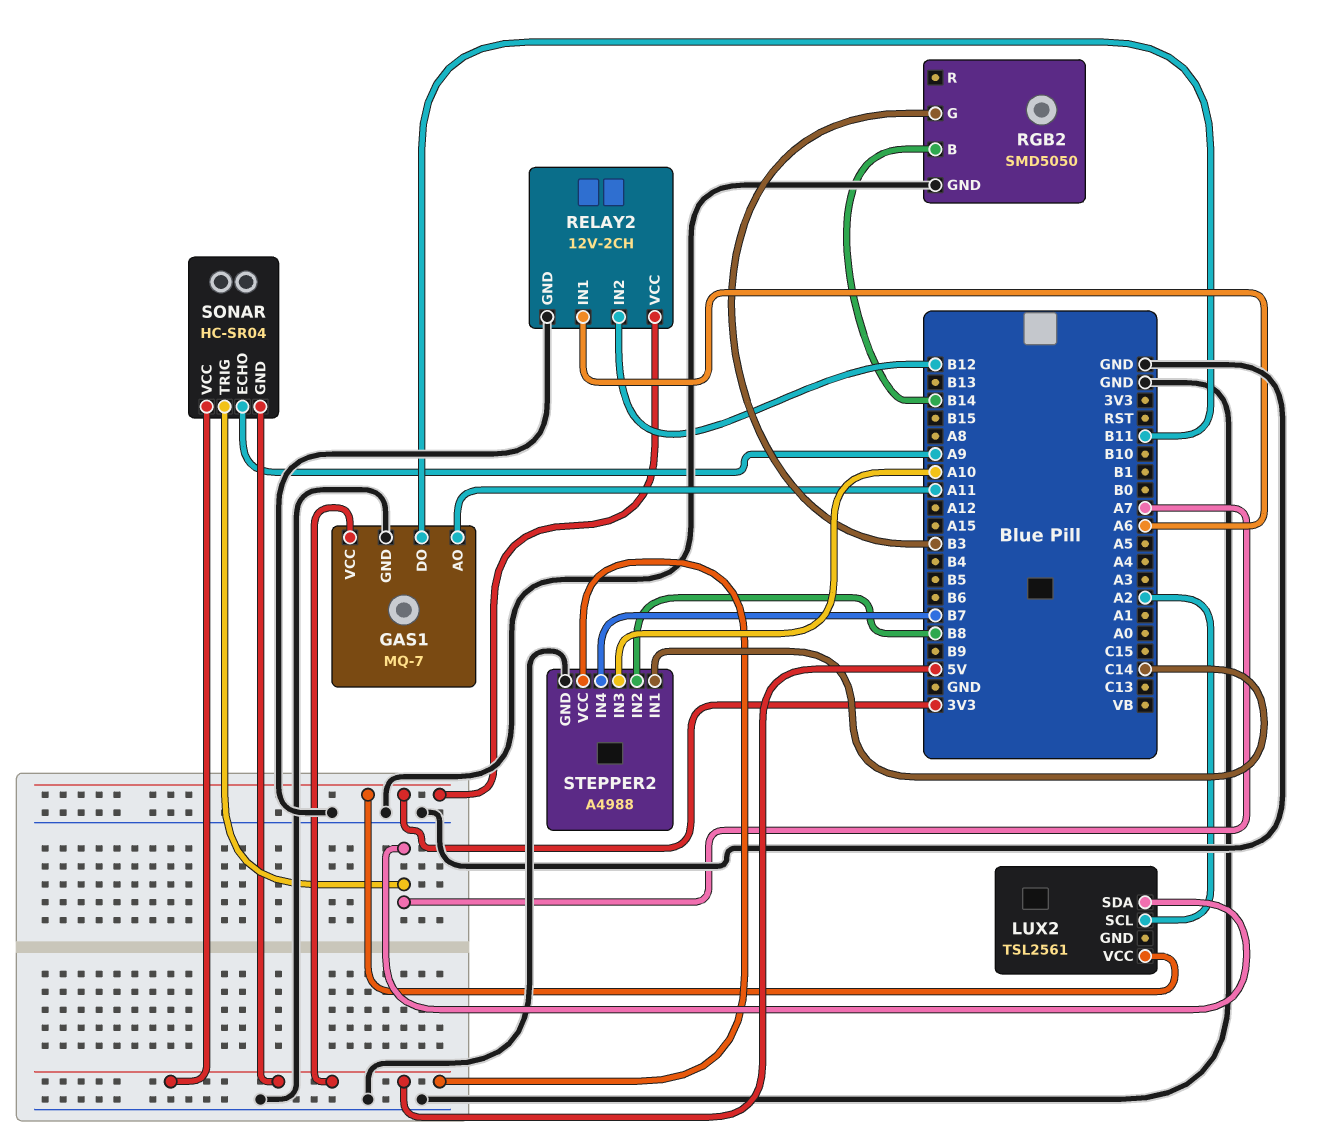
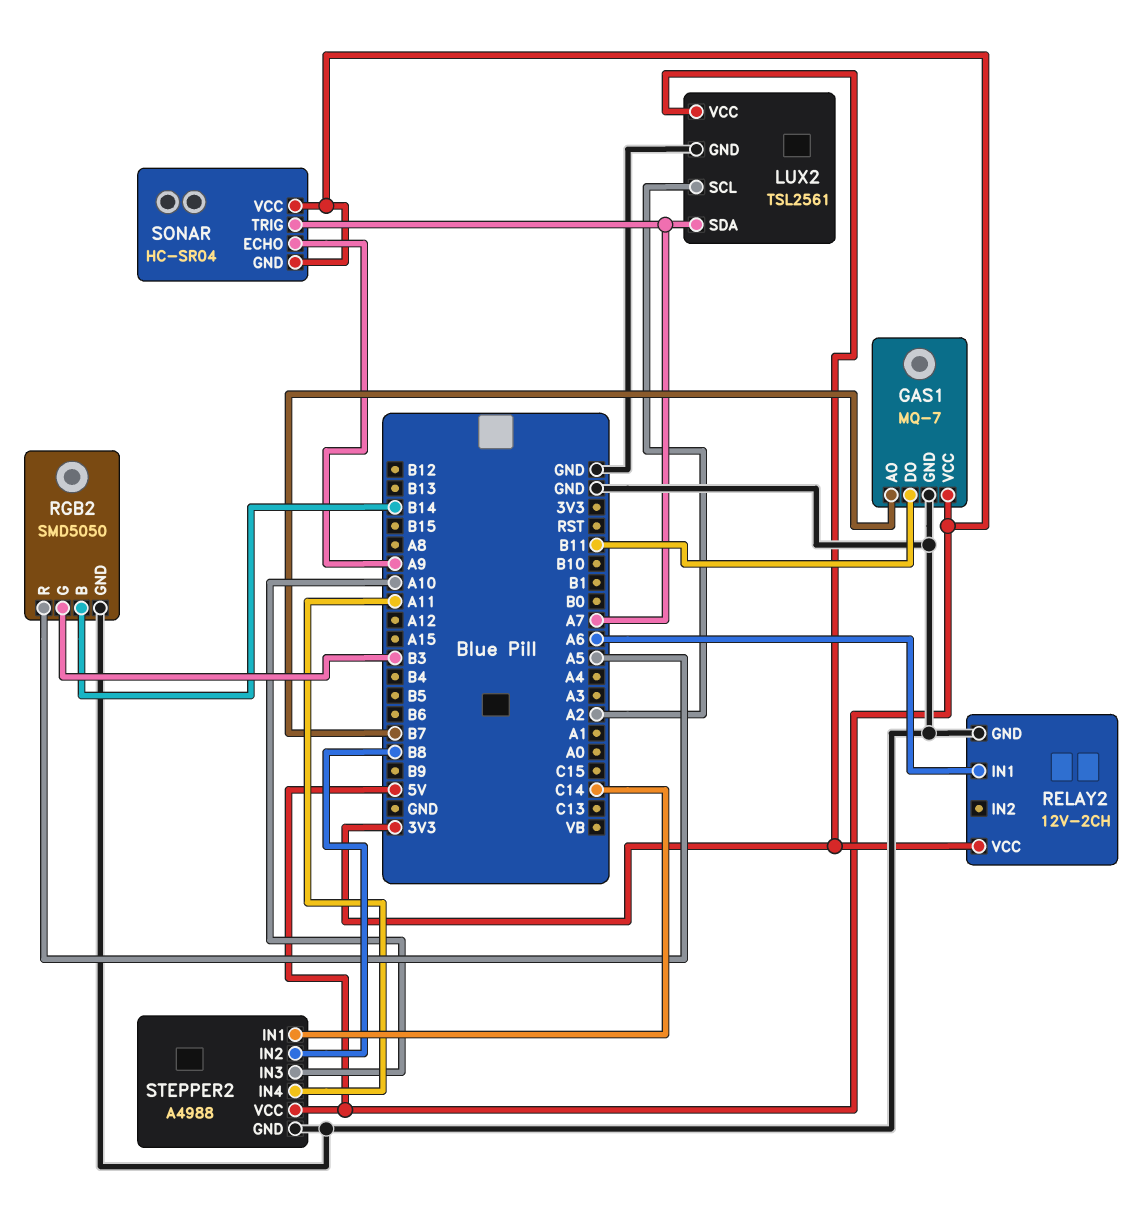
GAS1 pin AO: A11 -> B7
LUX2 pin GND: none -> GND
RELAY2 pin IN2: B12 -> none
RGB2 pin R: none -> A5
STEPPER2 pin IN4: B7 -> A11

